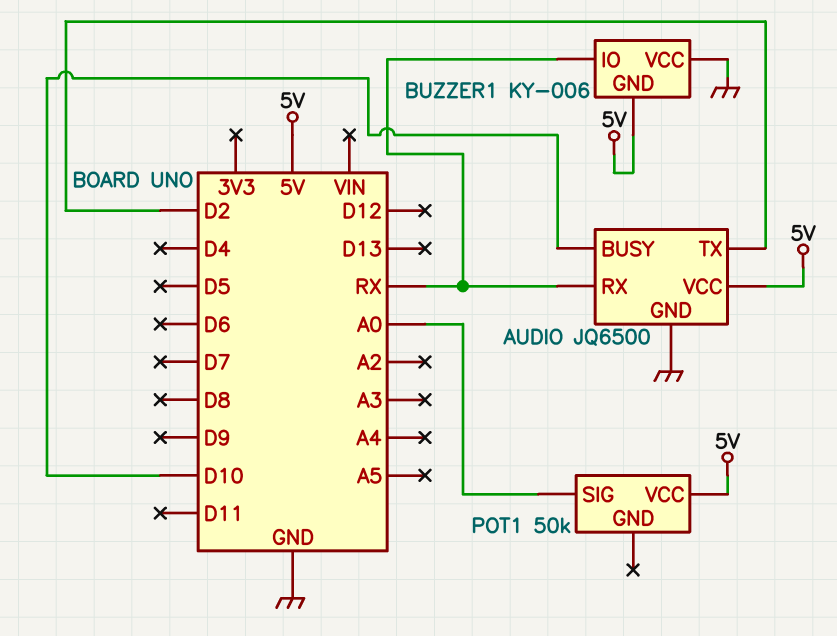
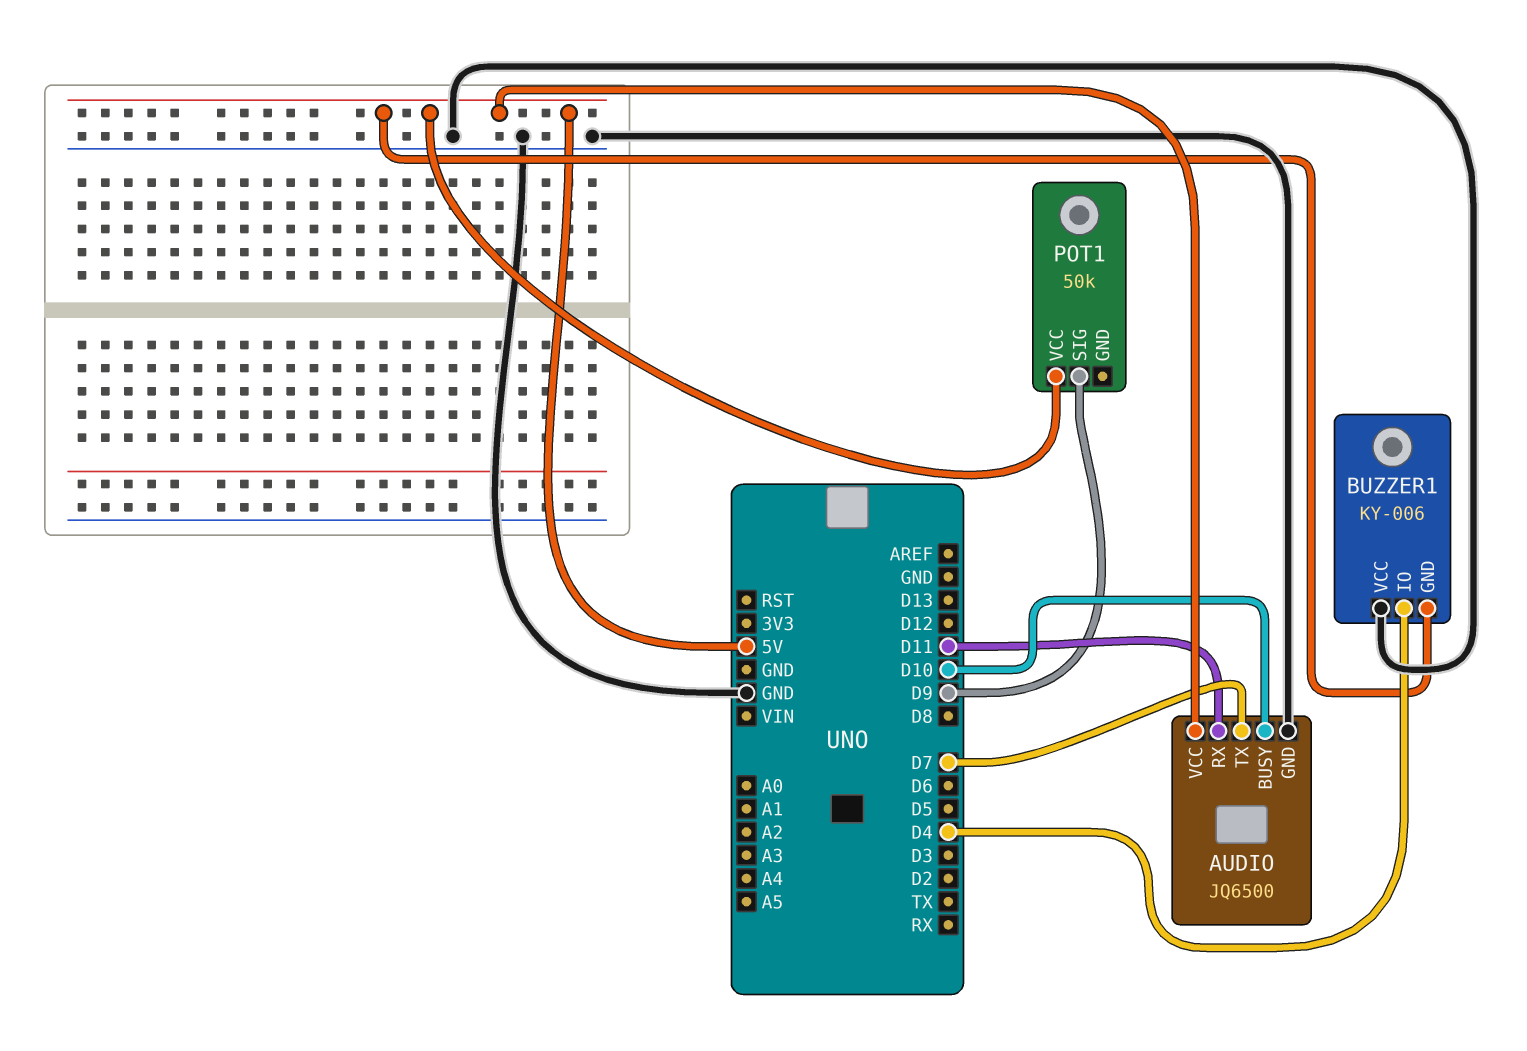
AUDIO pin RX: RX -> D11
AUDIO pin TX: D2 -> D7
BUZZER1 pin IO: RX -> D4
POT1 pin SIG: A0 -> D9

